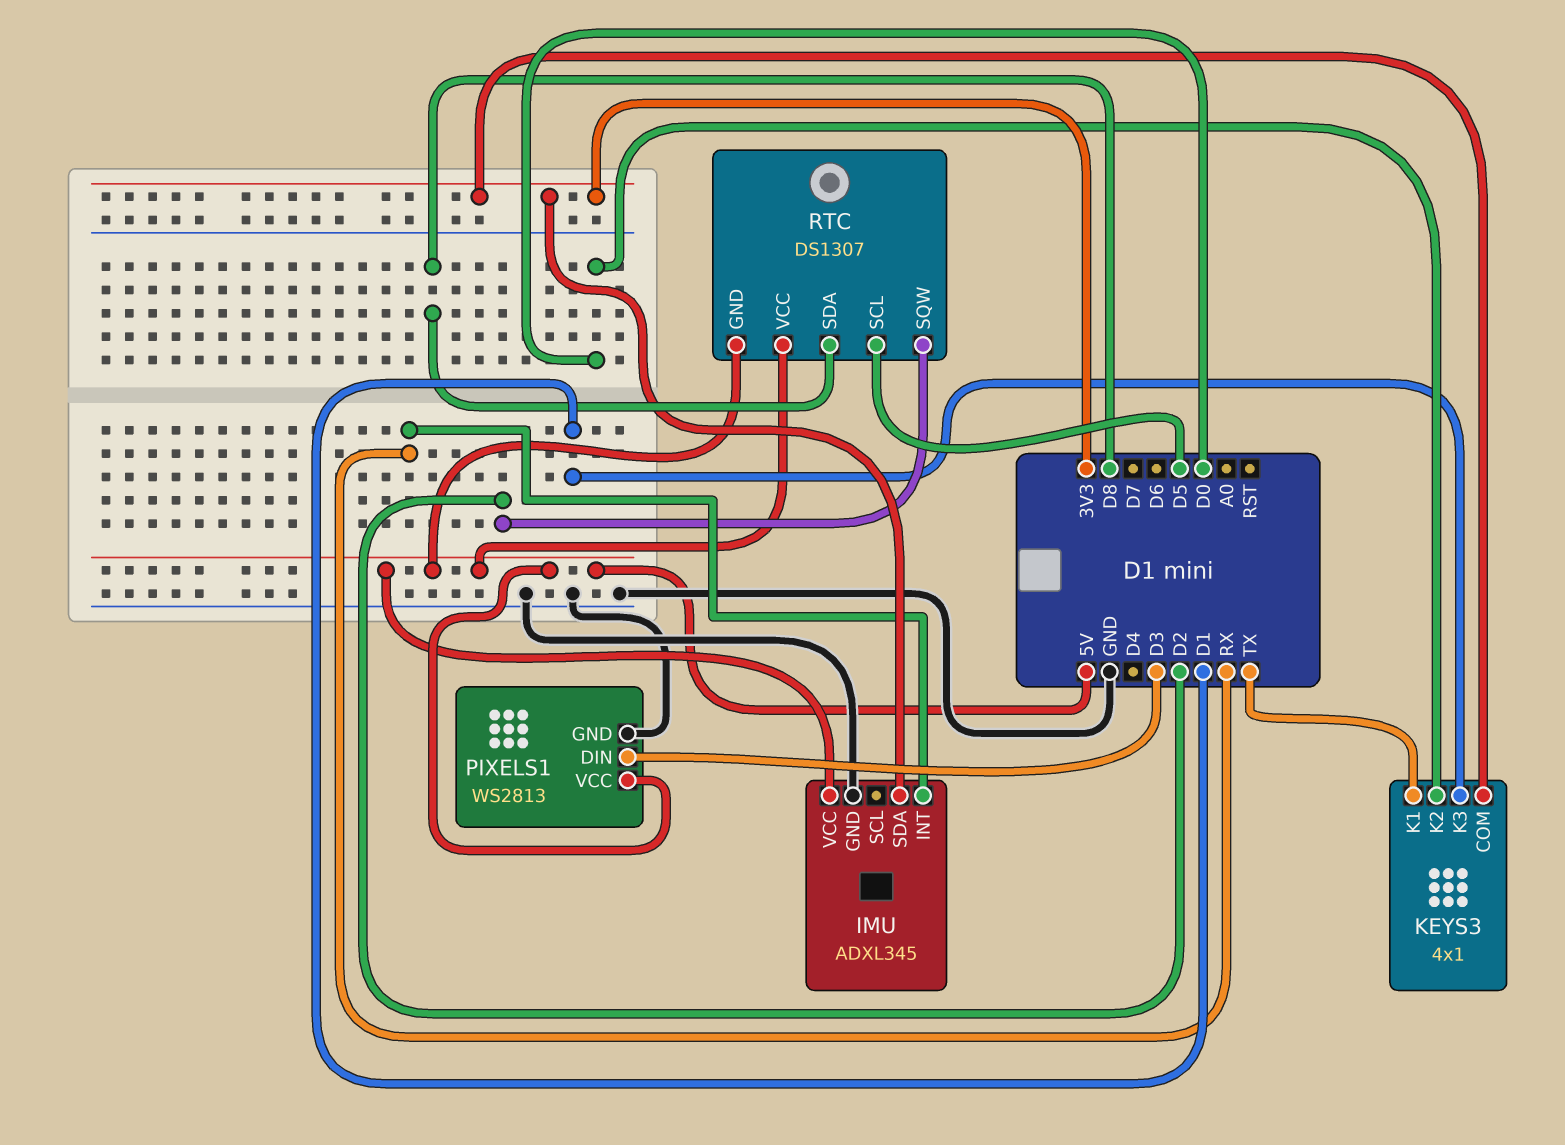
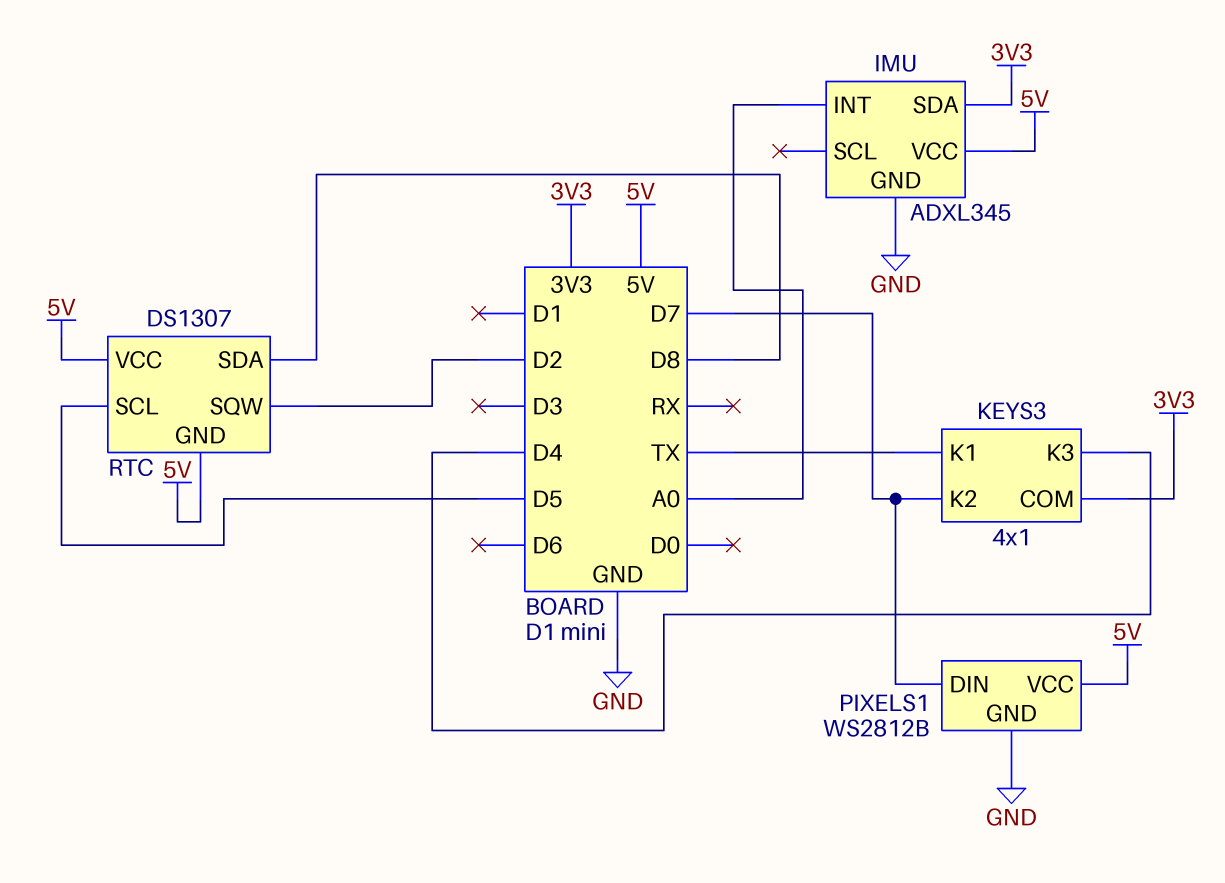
IMU pin INT: RX -> A0
KEYS3 pin K2: D0 -> D7
KEYS3 pin K3: D1 -> D4
PIXELS1: WS2813 -> WS2812B
PIXELS1 pin DIN: D3 -> D7

